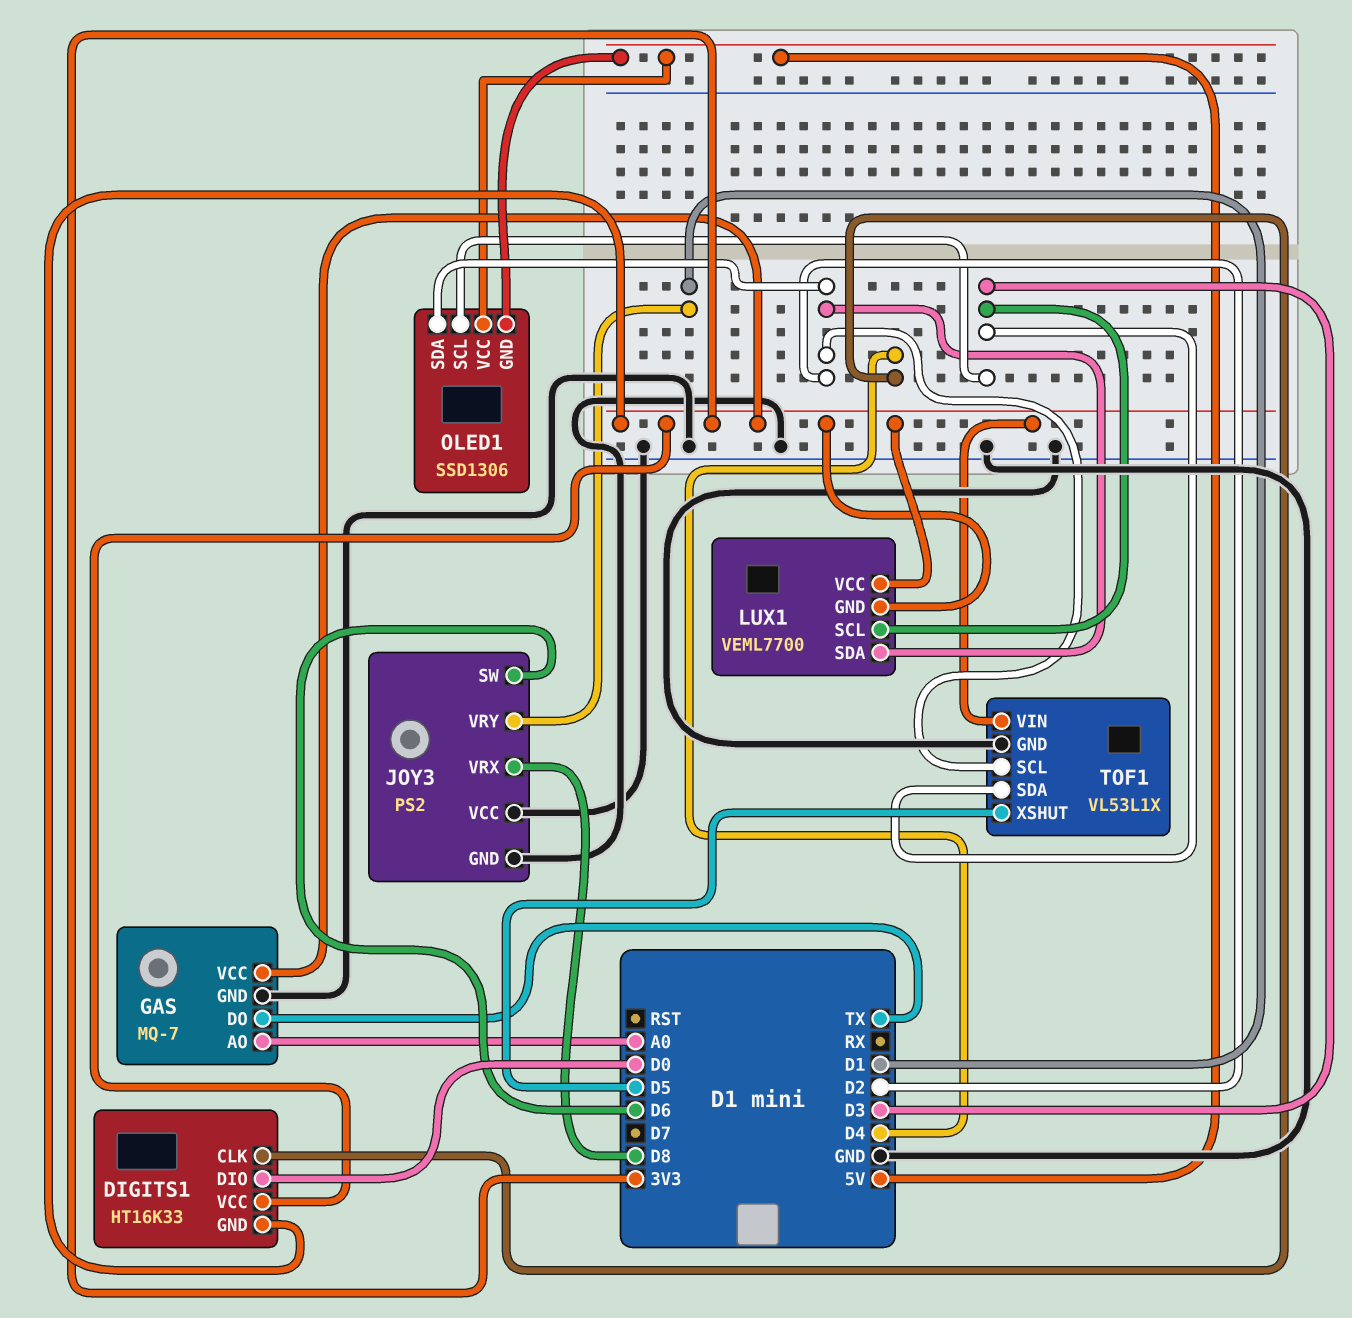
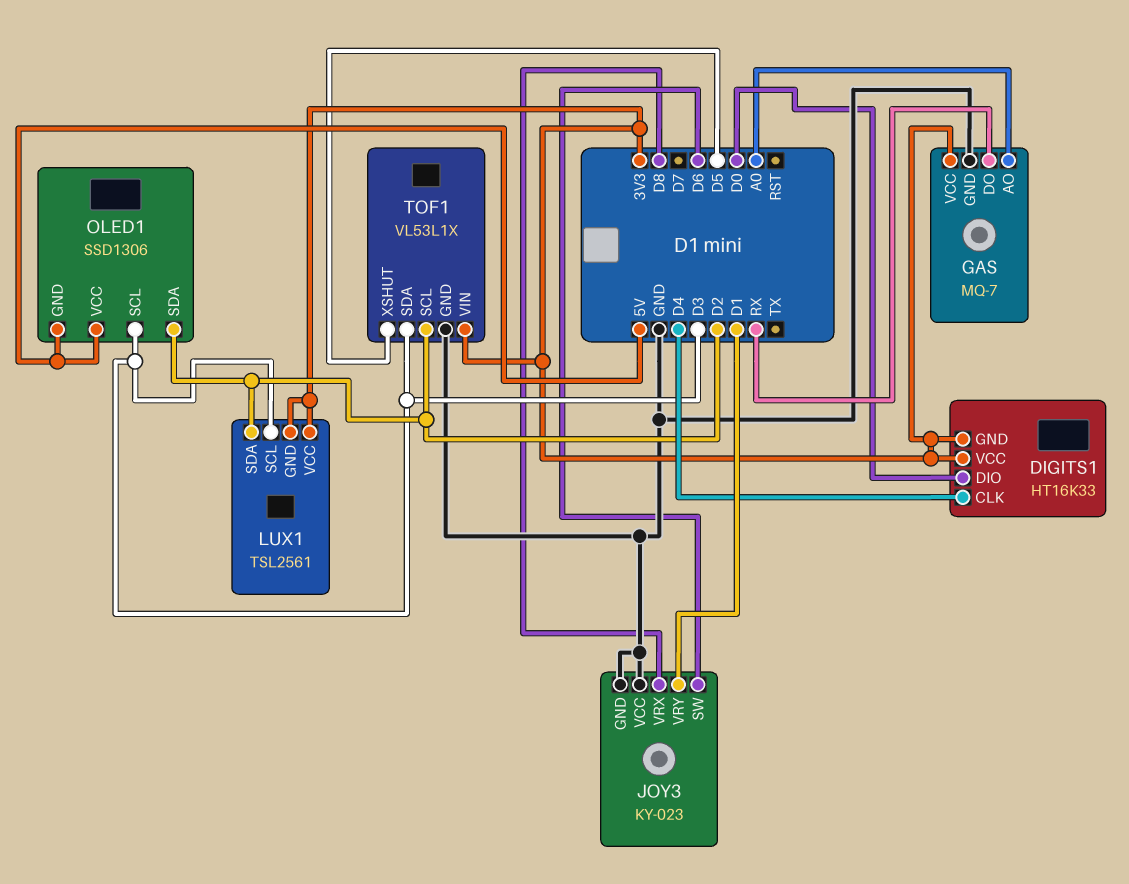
GAS pin DO: TX -> RX
JOY3: PS2 -> KY-023
LUX1: VEML7700 -> TSL2561

